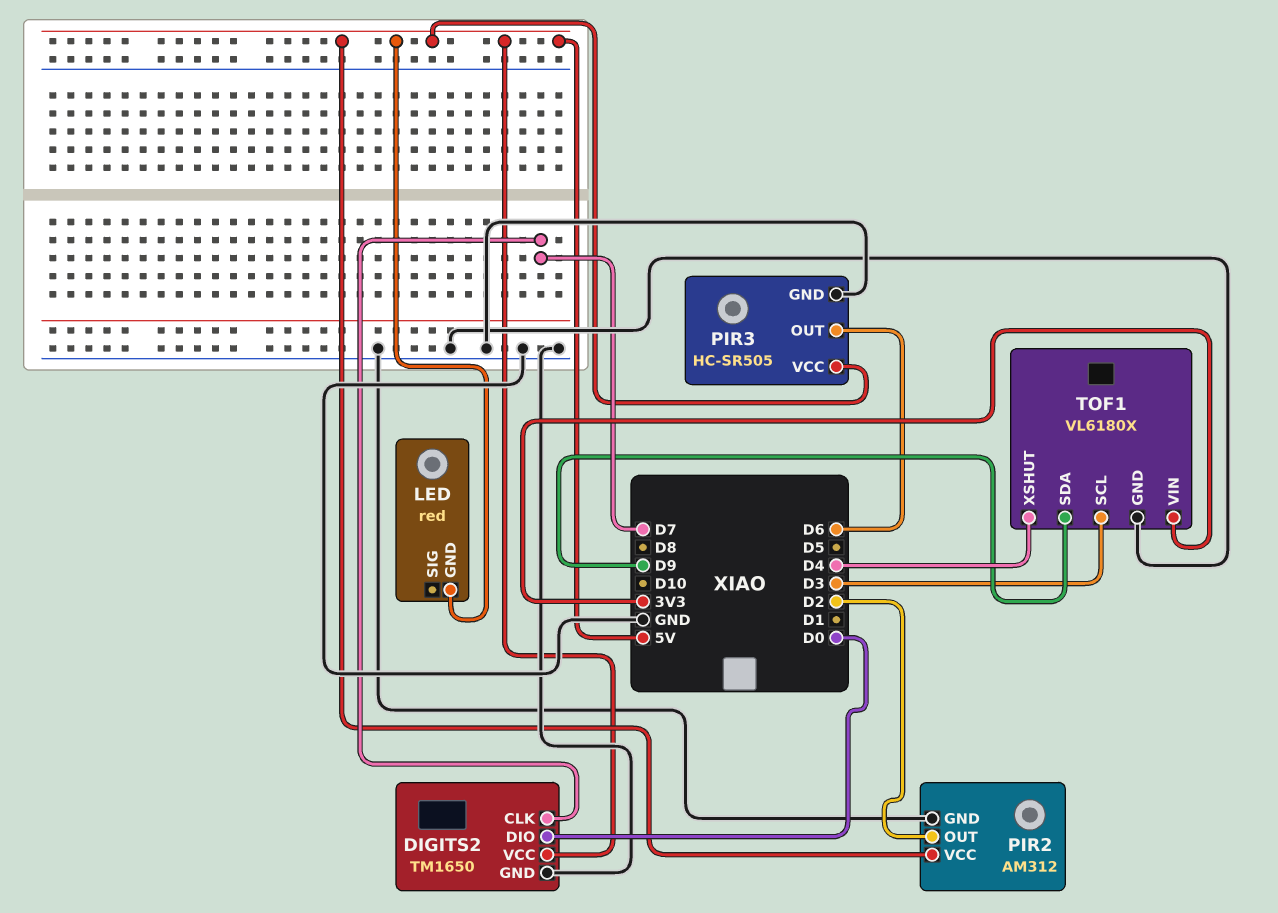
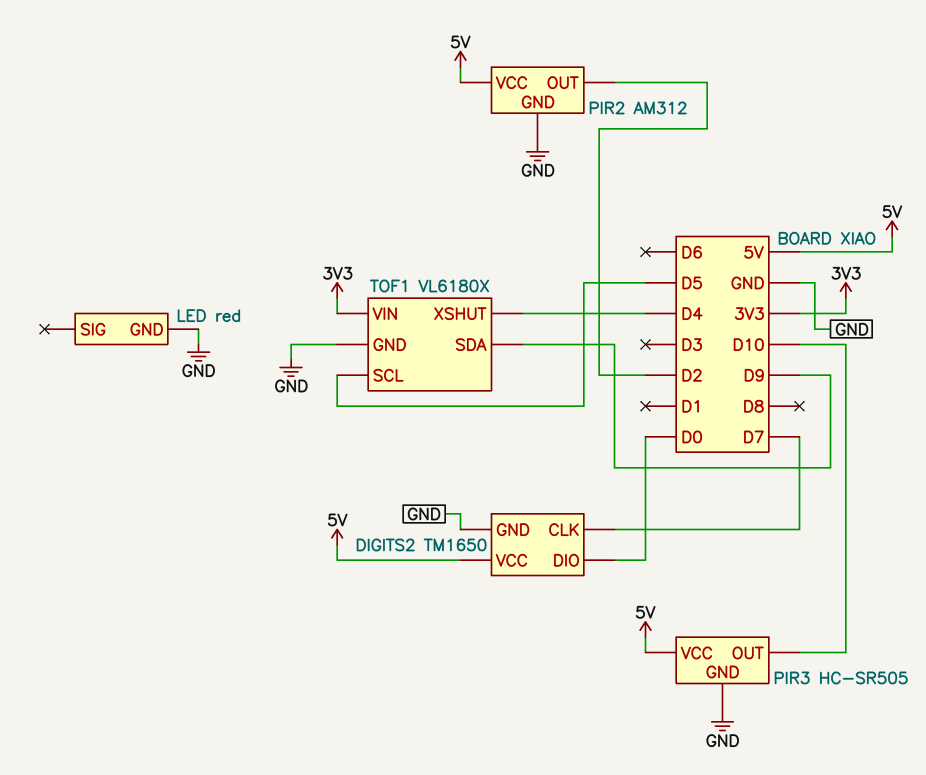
LED pin GND: 5V -> GND
PIR3 pin OUT: D6 -> D10
TOF1 pin SCL: D3 -> D5

